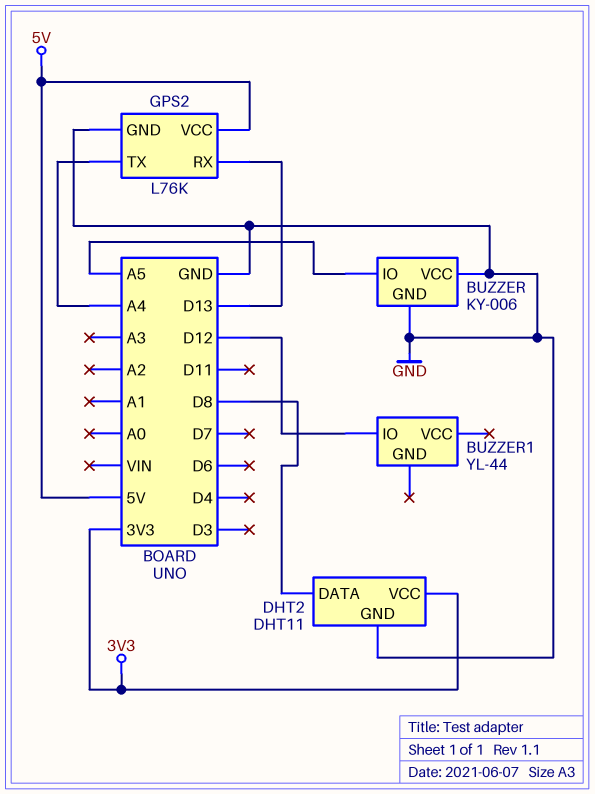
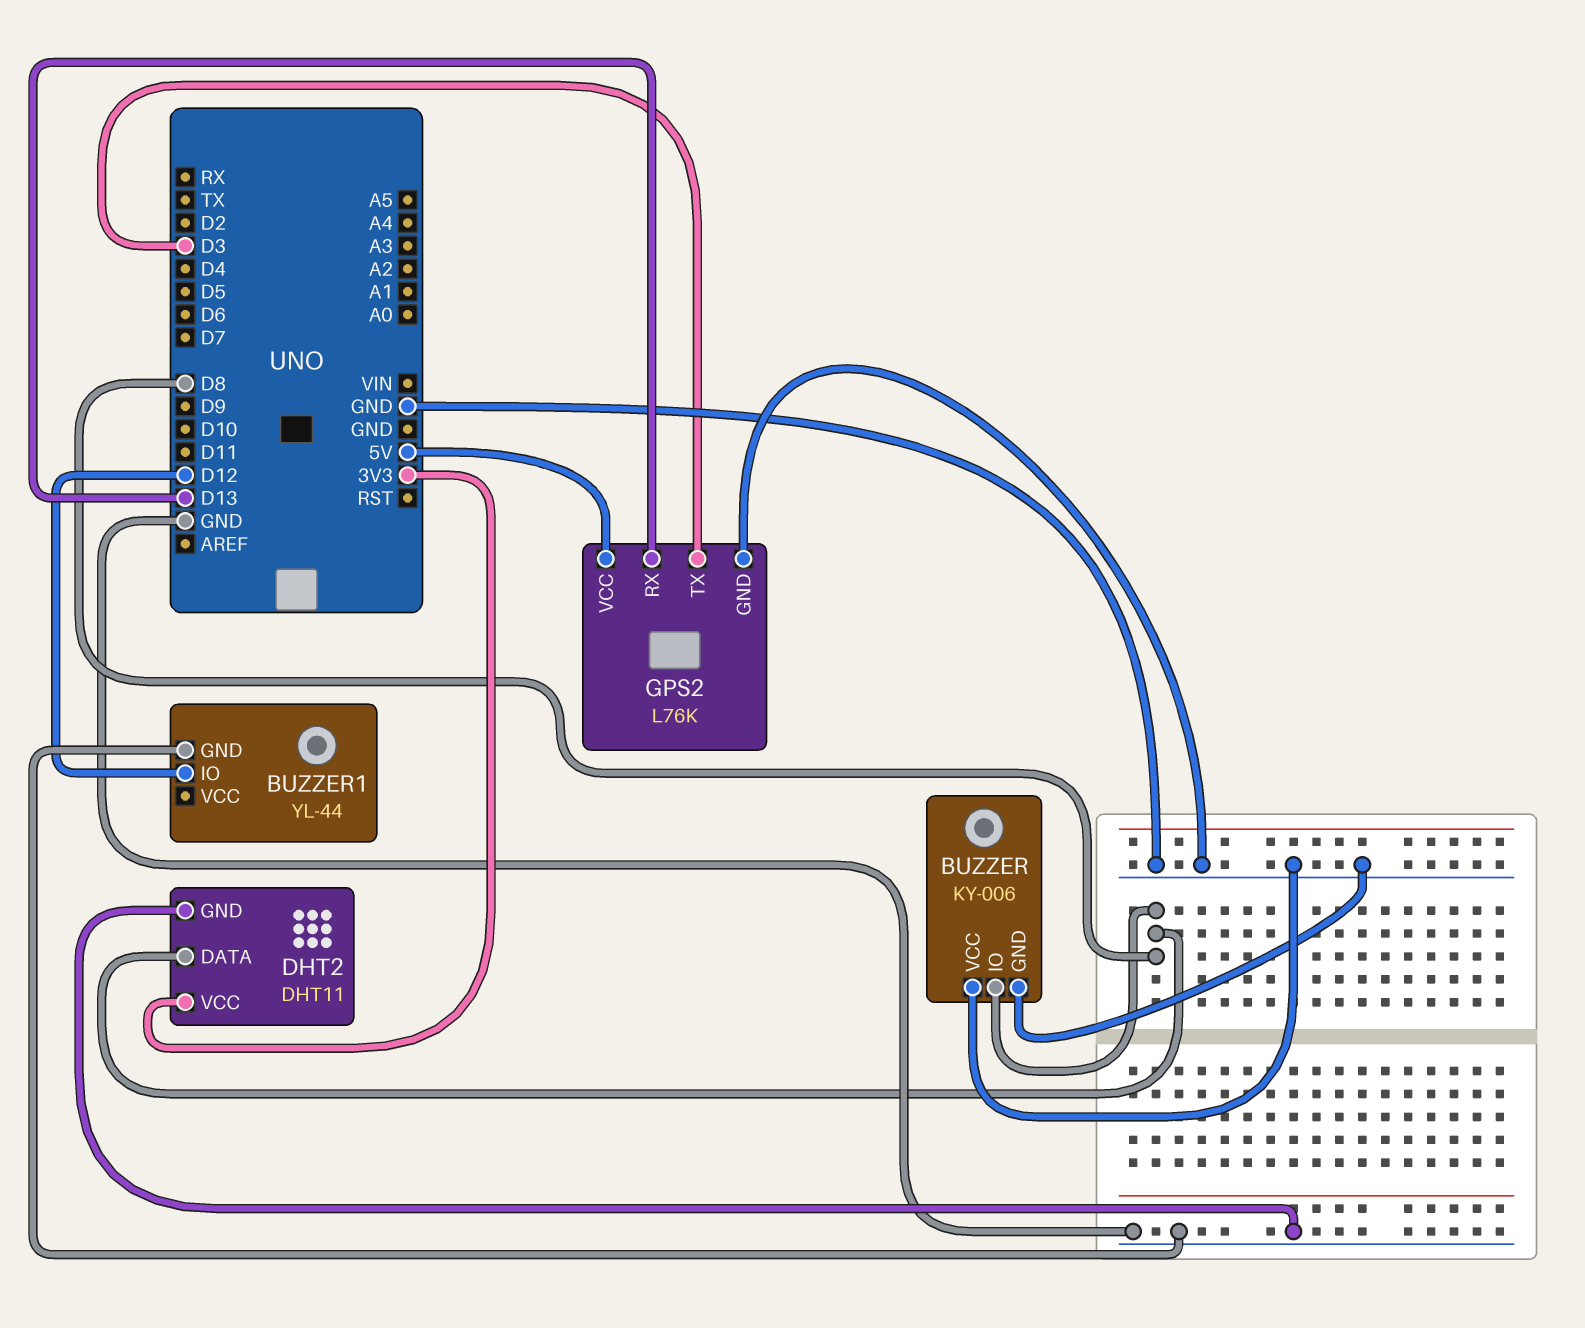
BUZZER pin IO: A5 -> D8
BUZZER1 pin GND: none -> GND
GPS2 pin TX: A4 -> D3

